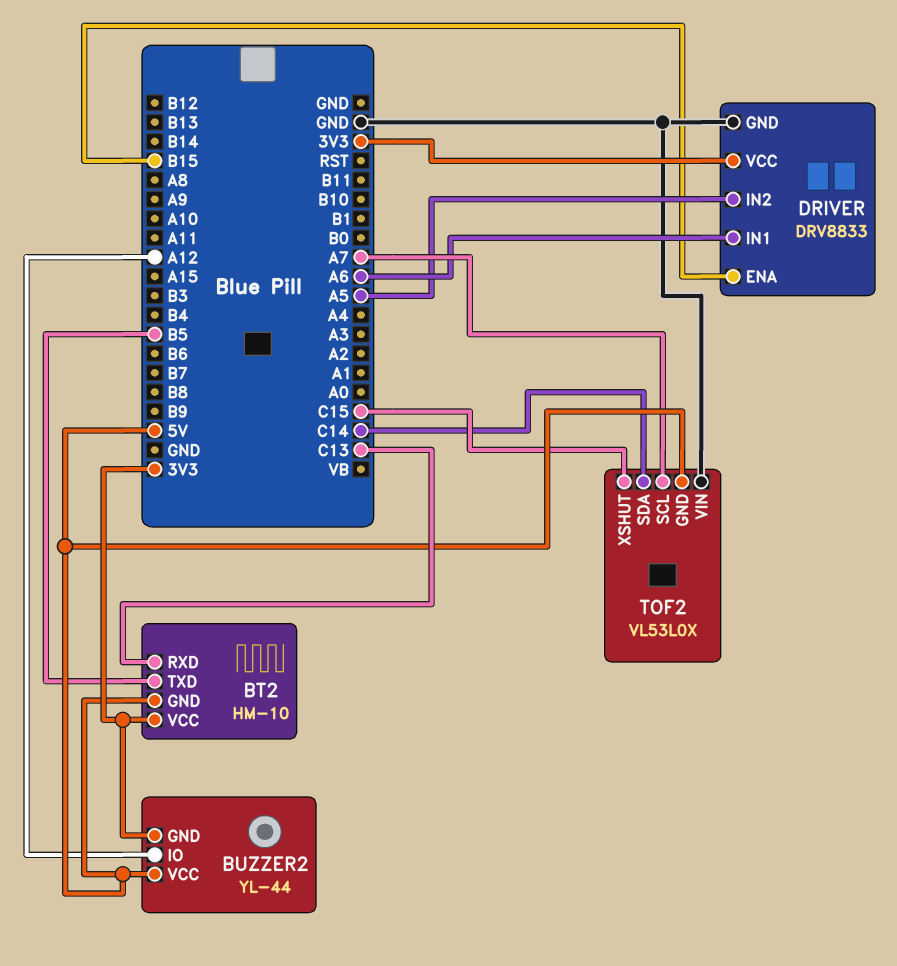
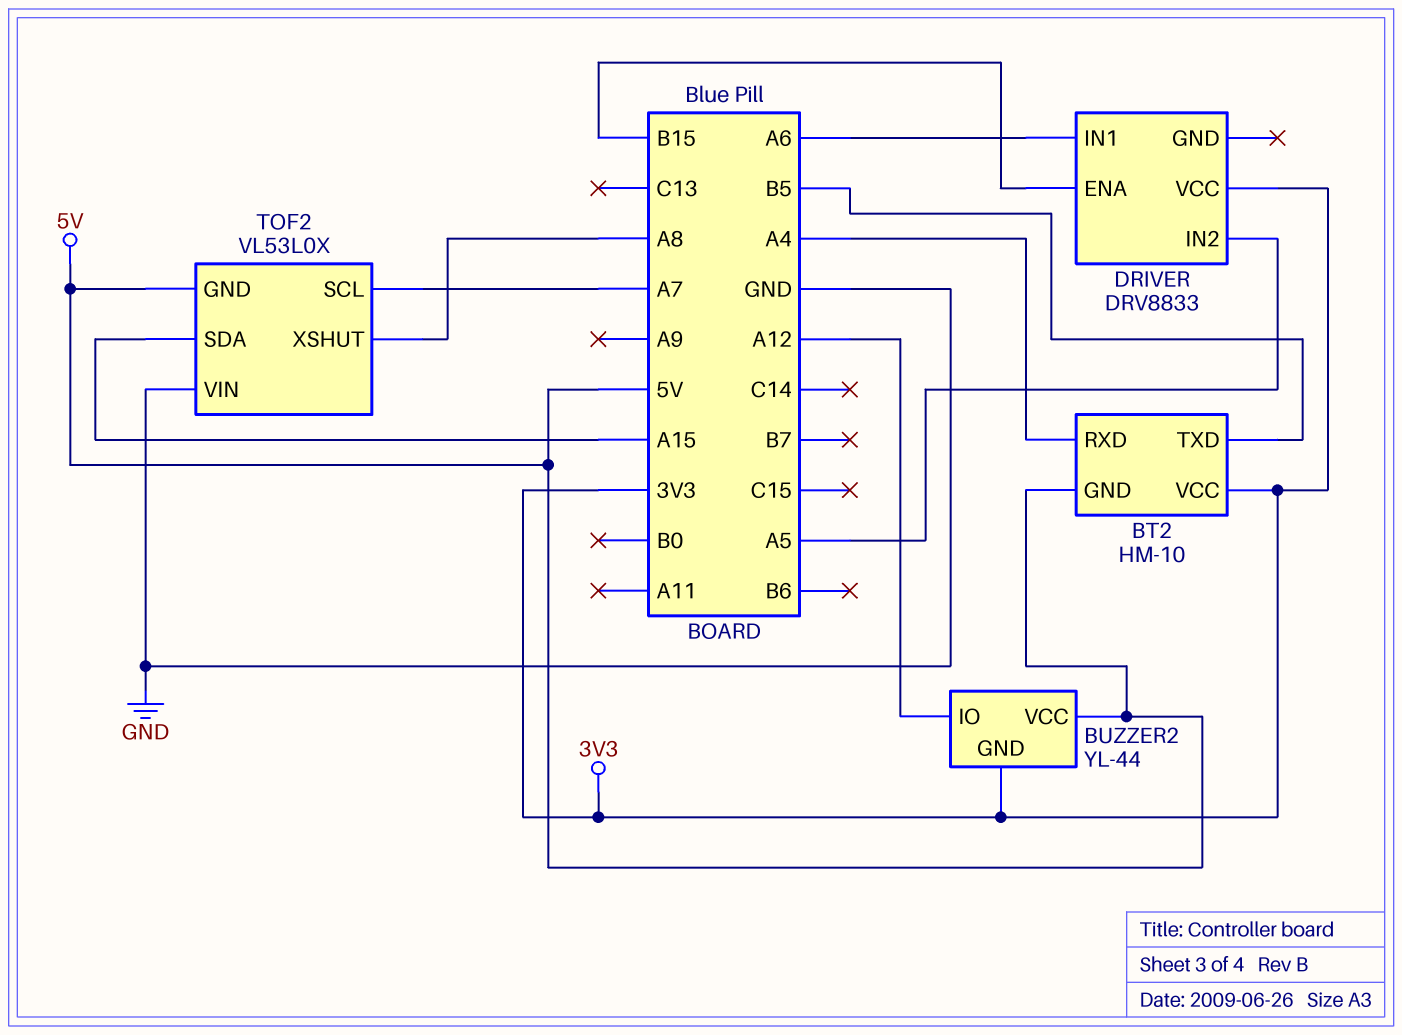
BT2 pin RXD: C13 -> A4
DRIVER pin GND: GND -> none
TOF2 pin SDA: C14 -> A15
TOF2 pin XSHUT: C15 -> A8

